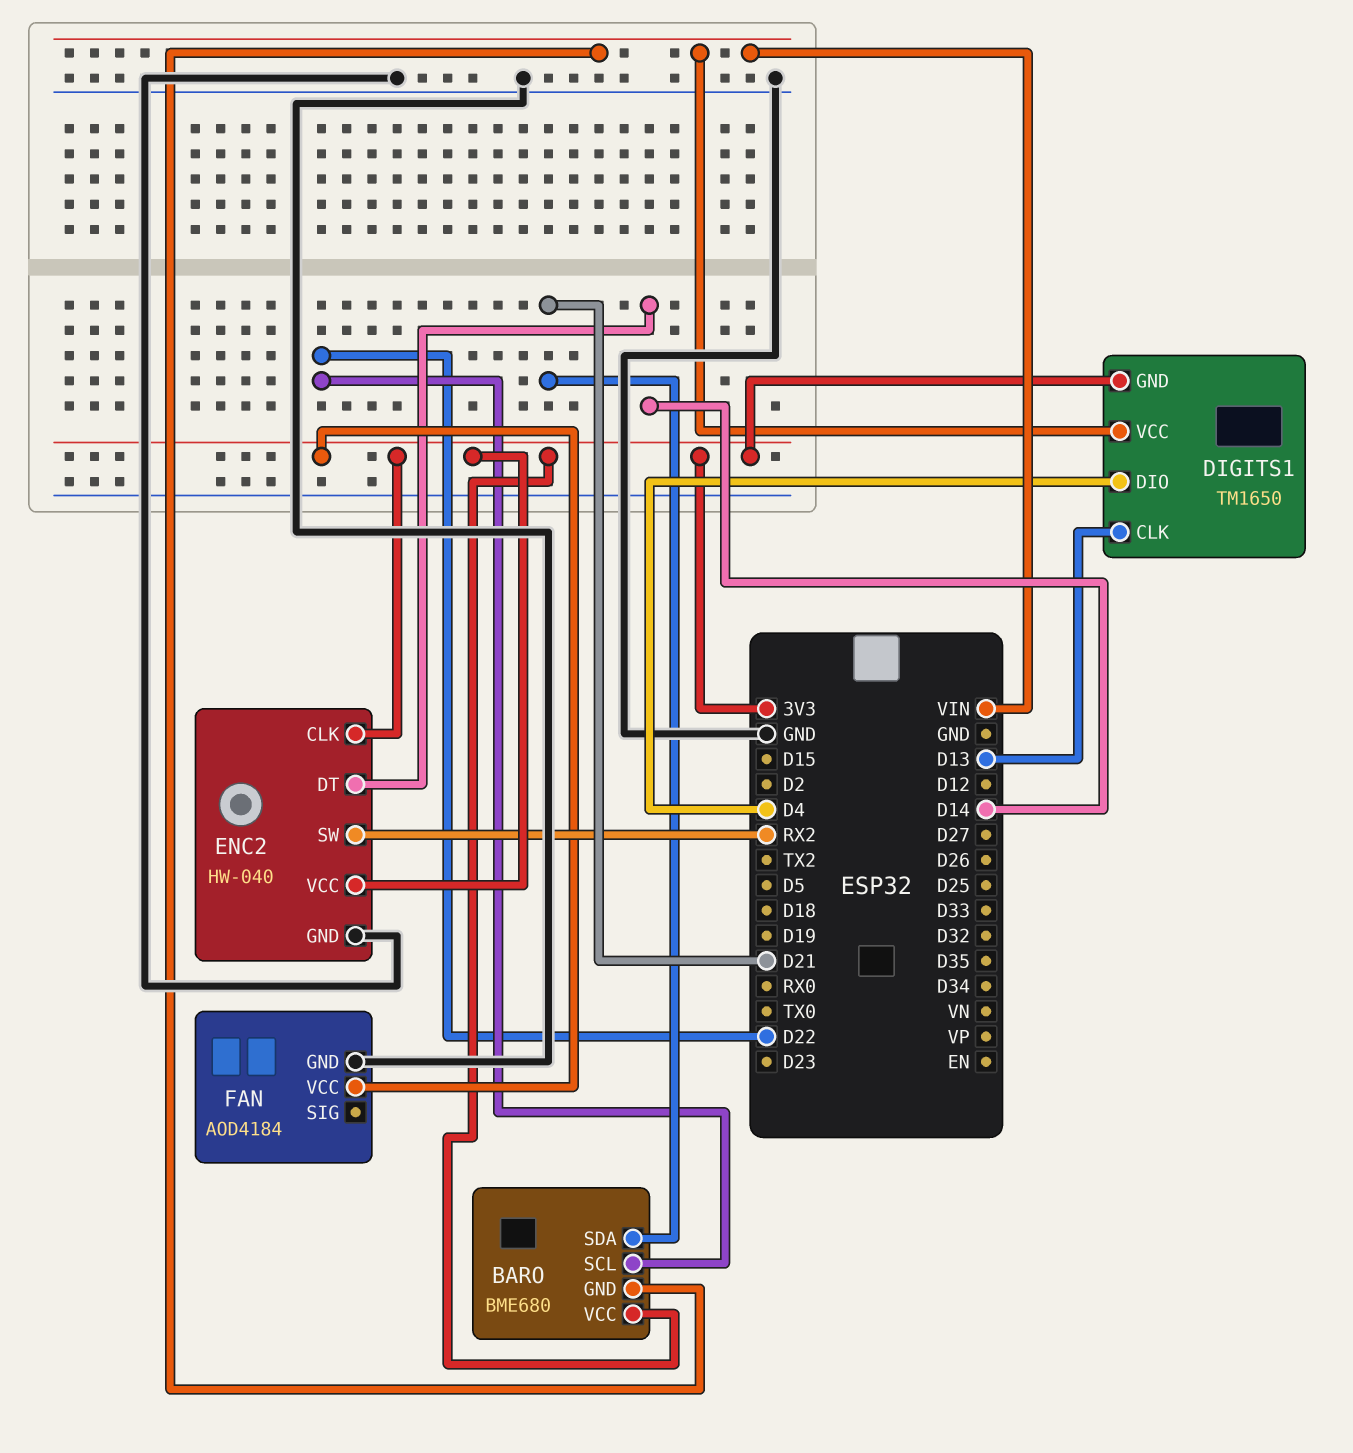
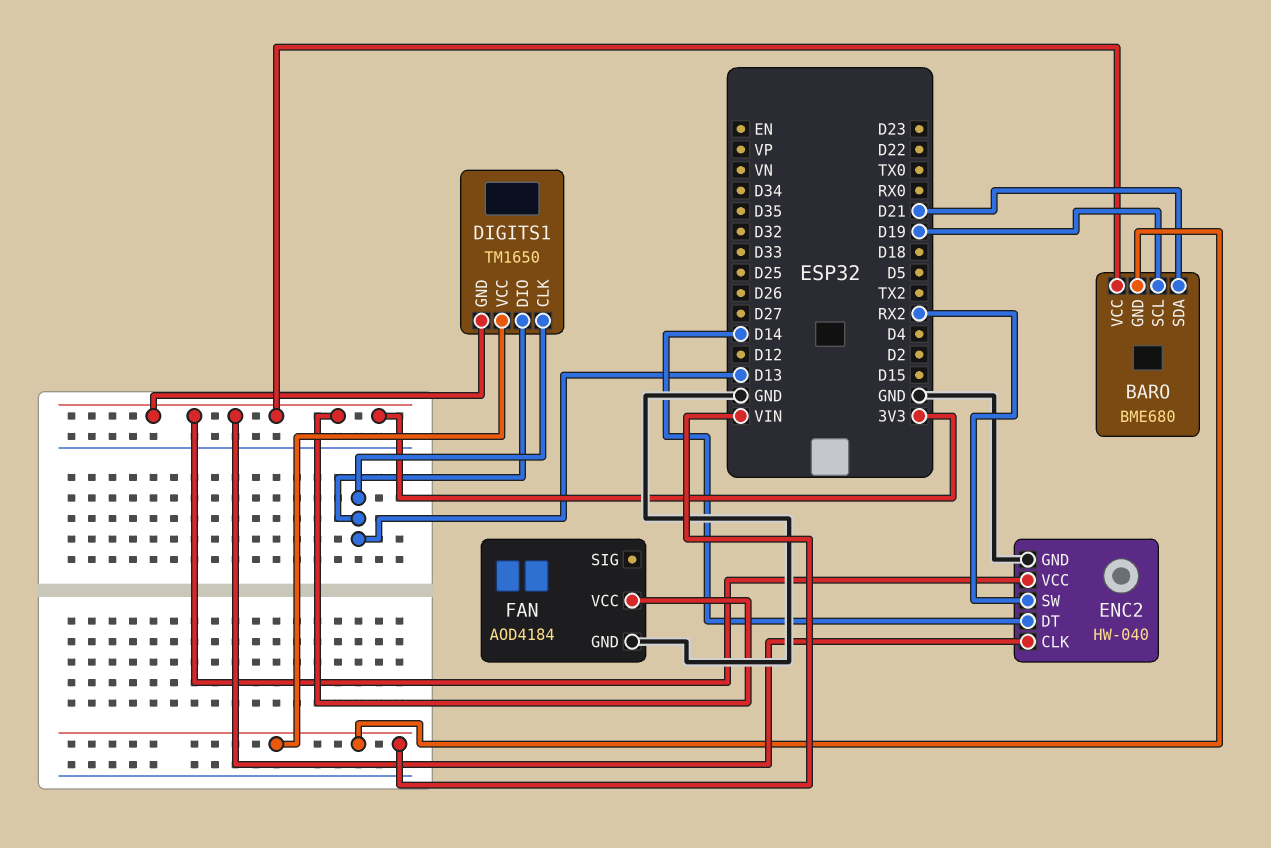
BARO pin SCL: D22 -> D19
DIGITS1 pin DIO: D4 -> D13

